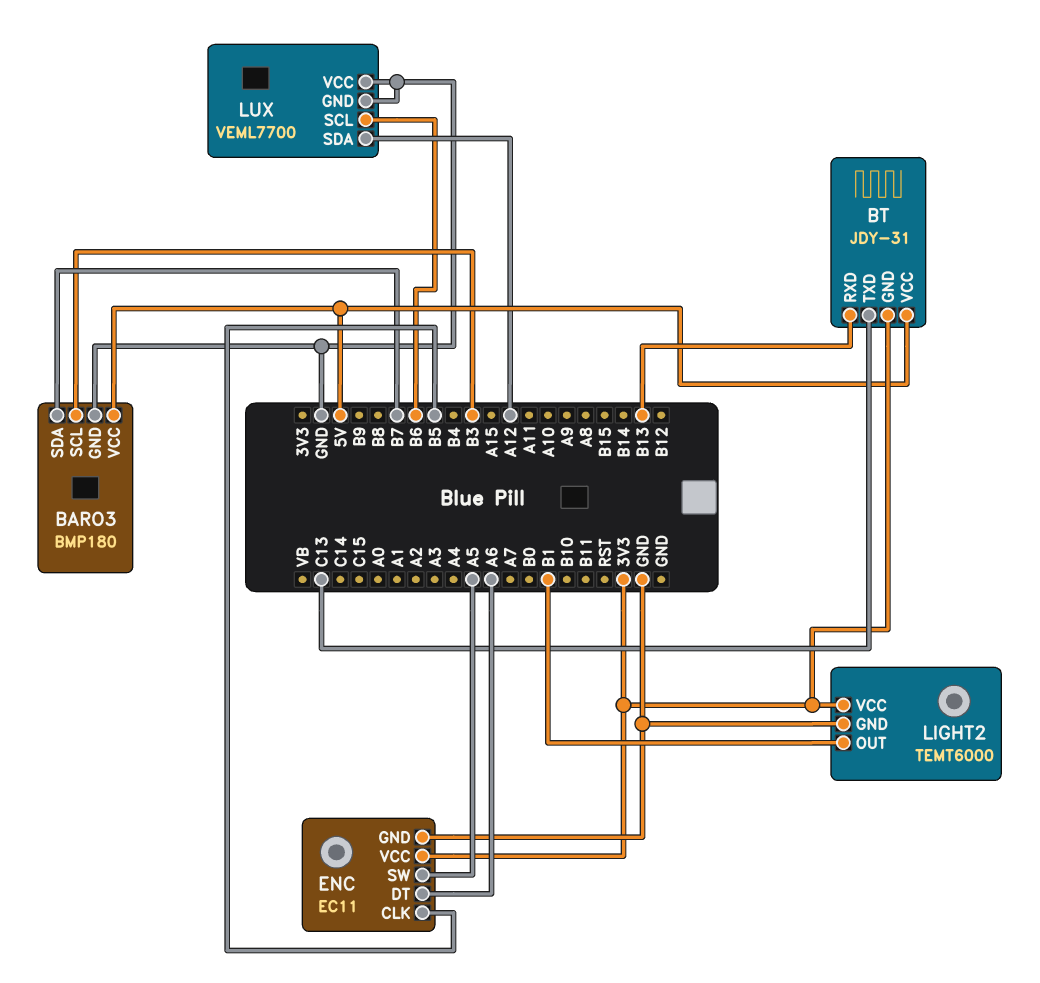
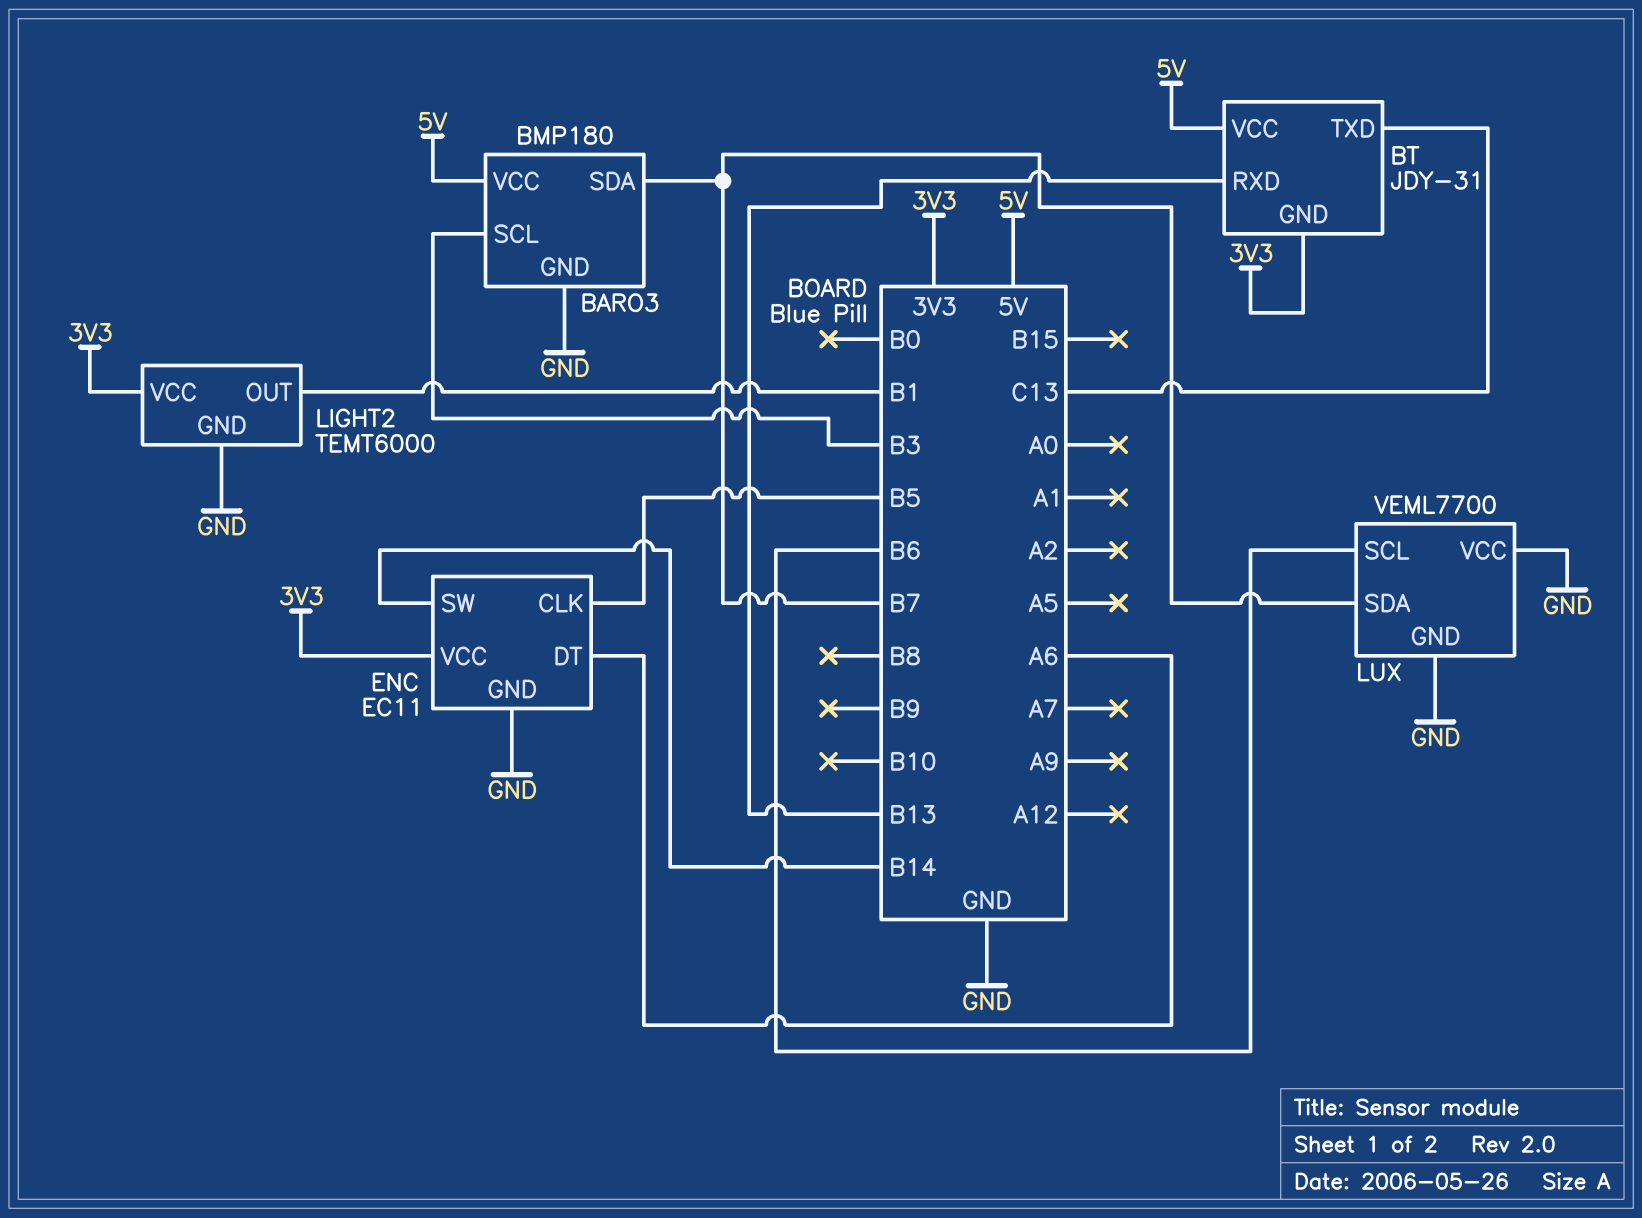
ENC pin SW: A5 -> B14
LUX pin SDA: A12 -> B7

